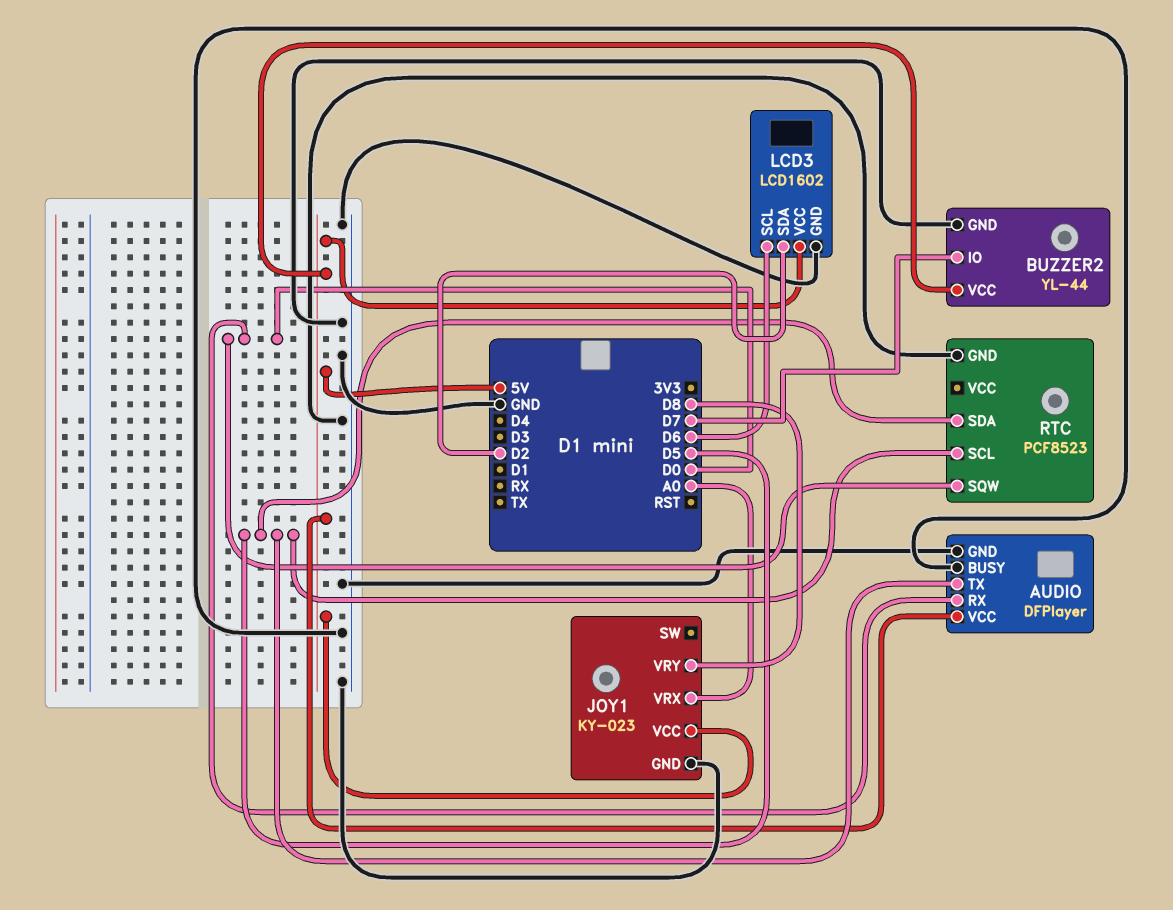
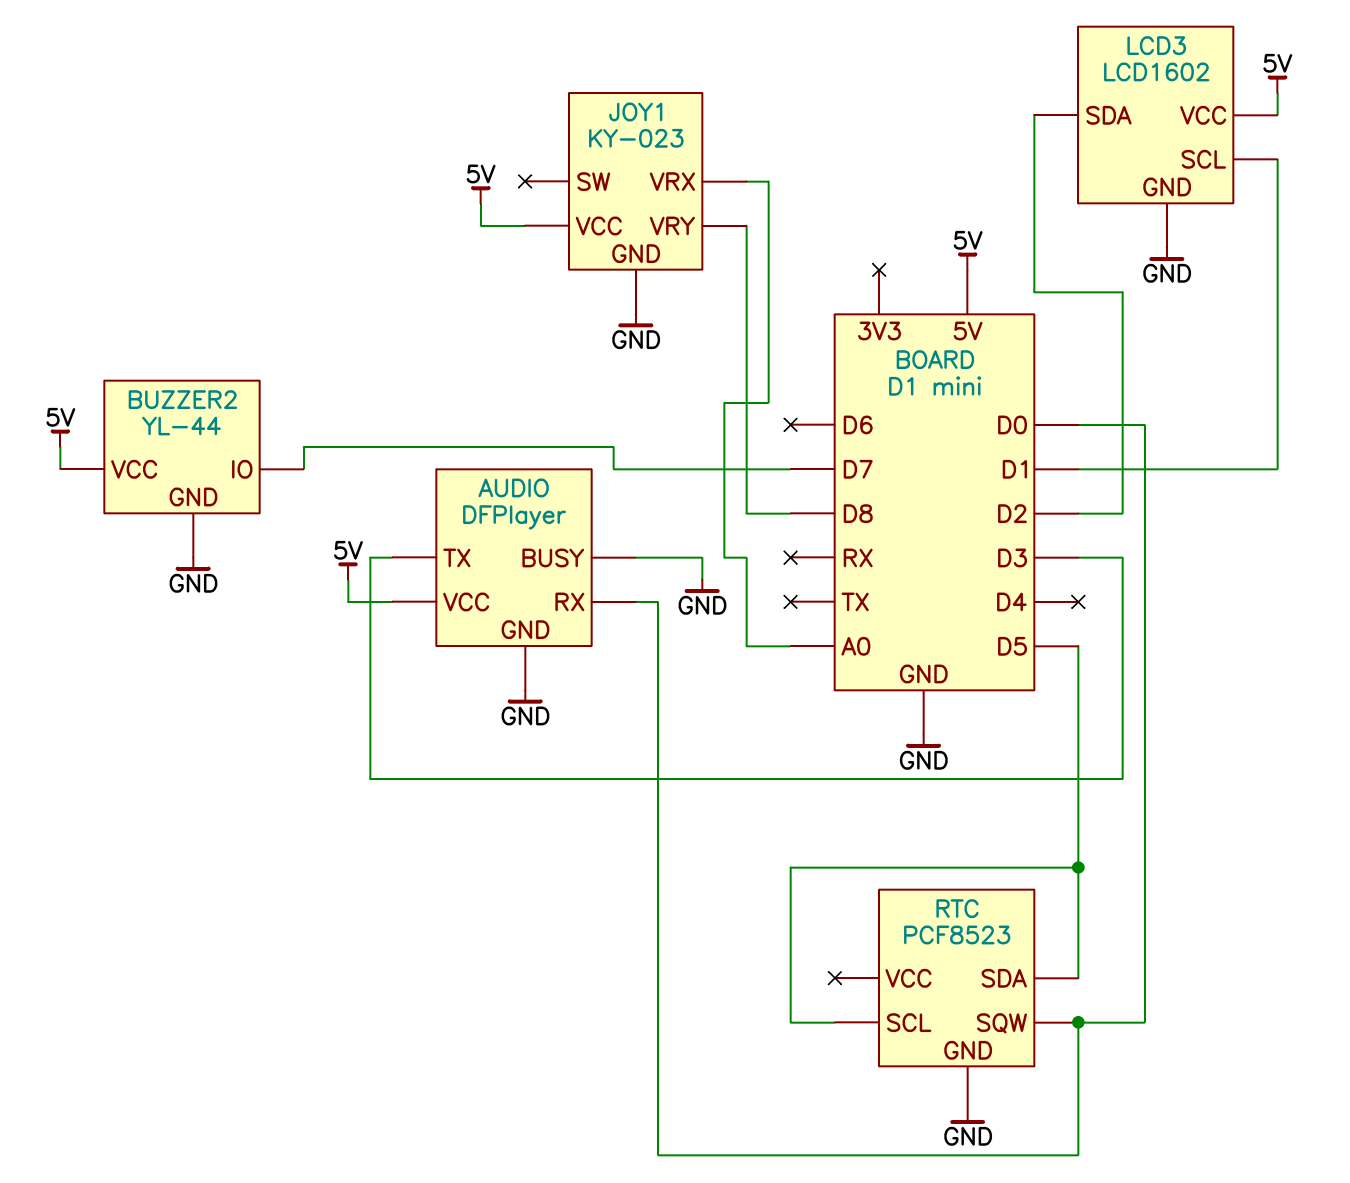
AUDIO pin TX: D5 -> D3
LCD3 pin SCL: D6 -> D1

